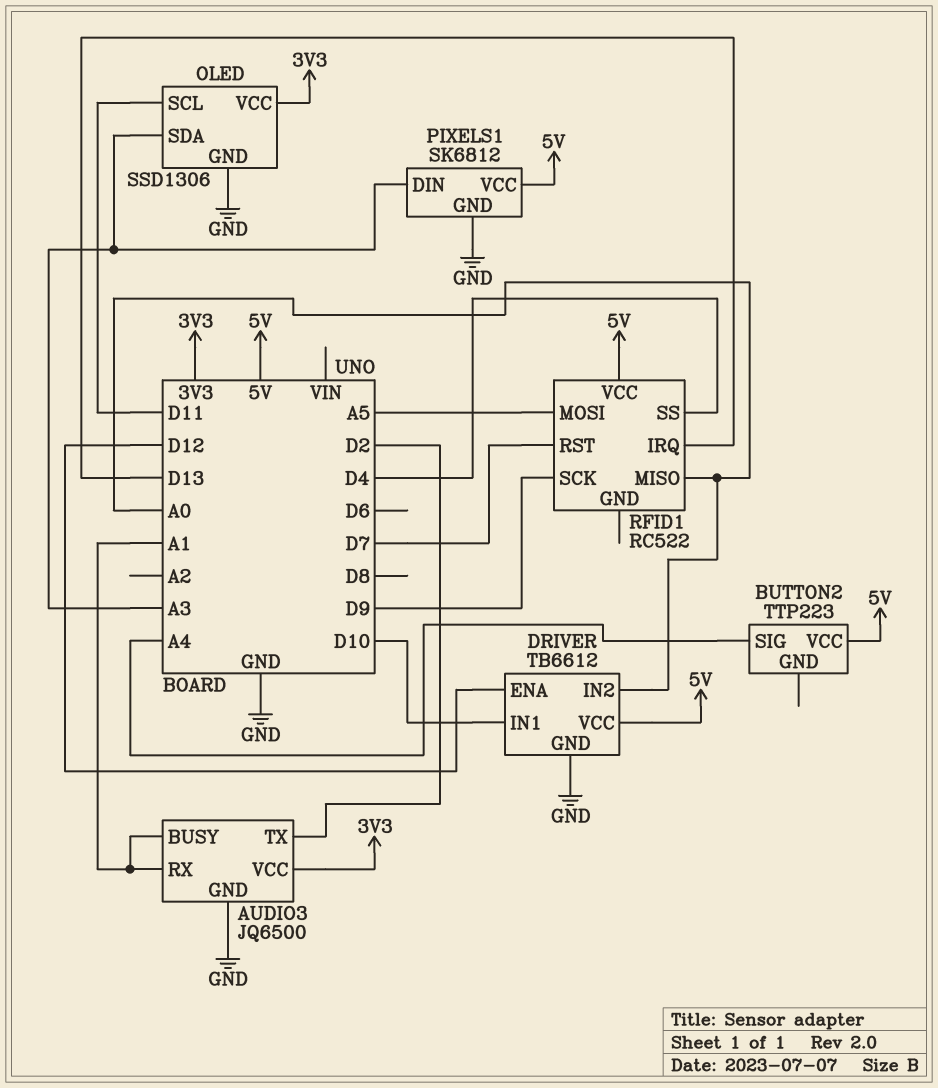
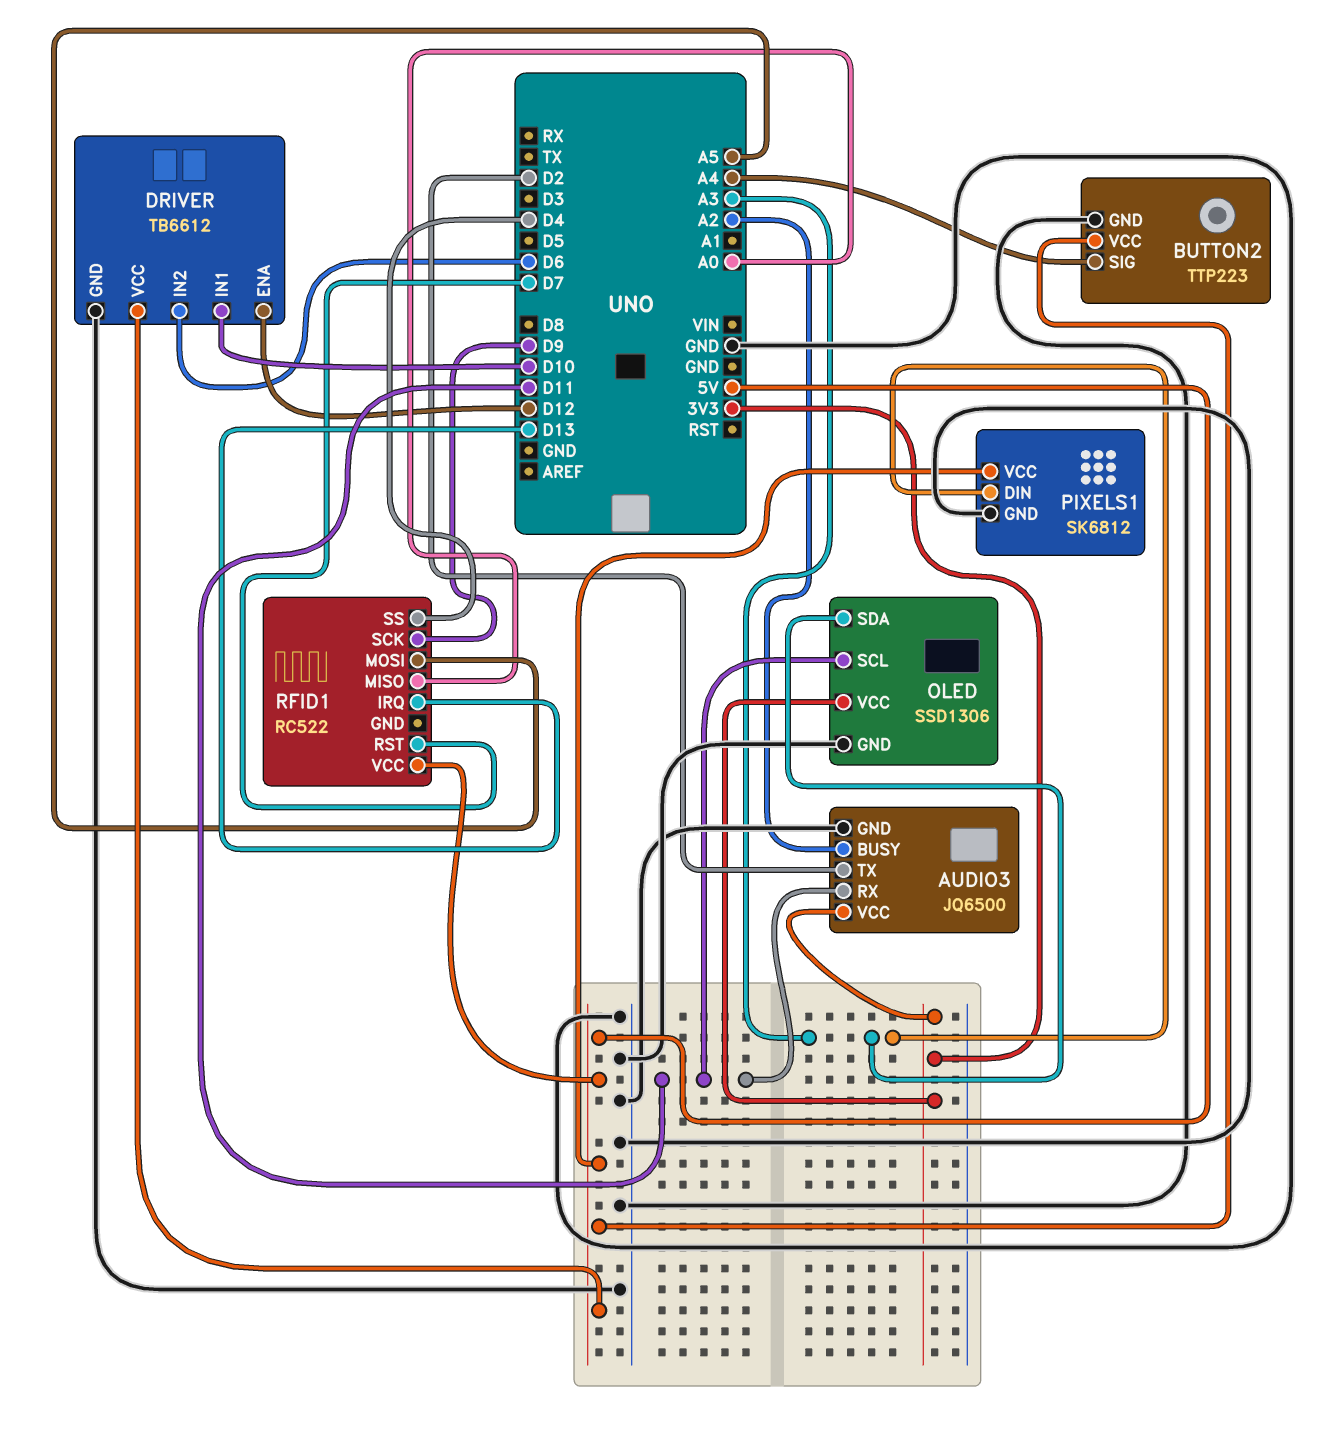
AUDIO3 pin BUSY: A1 -> A2
AUDIO3 pin RX: A1 -> D11
BUTTON2 pin GND: none -> GND
DRIVER pin IN2: A0 -> D6

